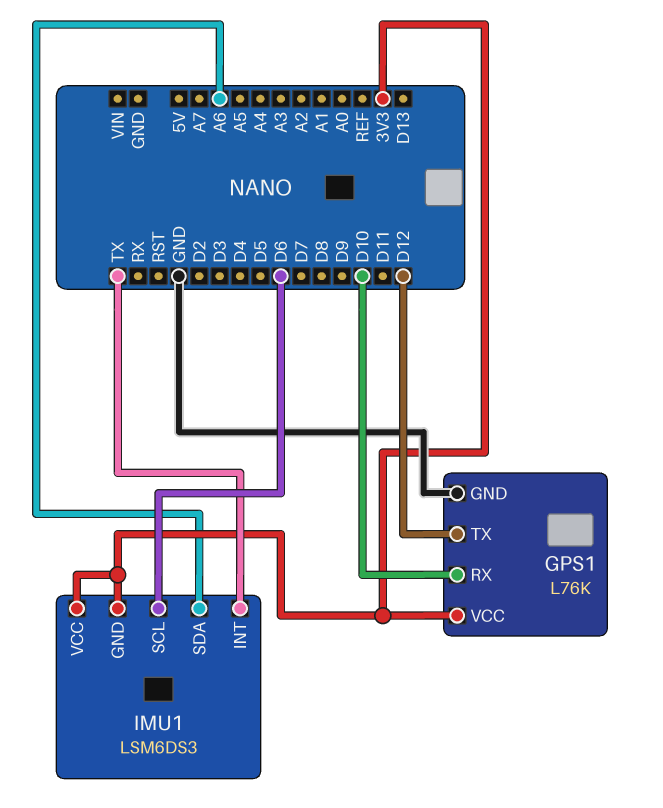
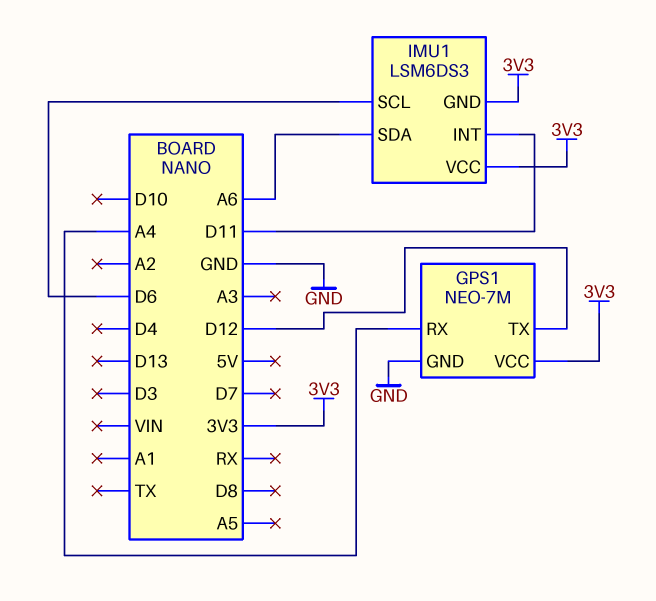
GPS1: L76K -> NEO-7M
GPS1 pin RX: D10 -> A4
IMU1 pin INT: TX -> D11

